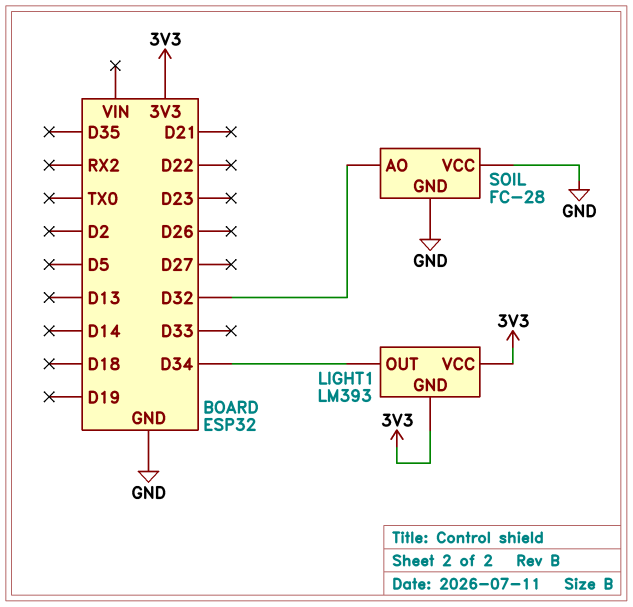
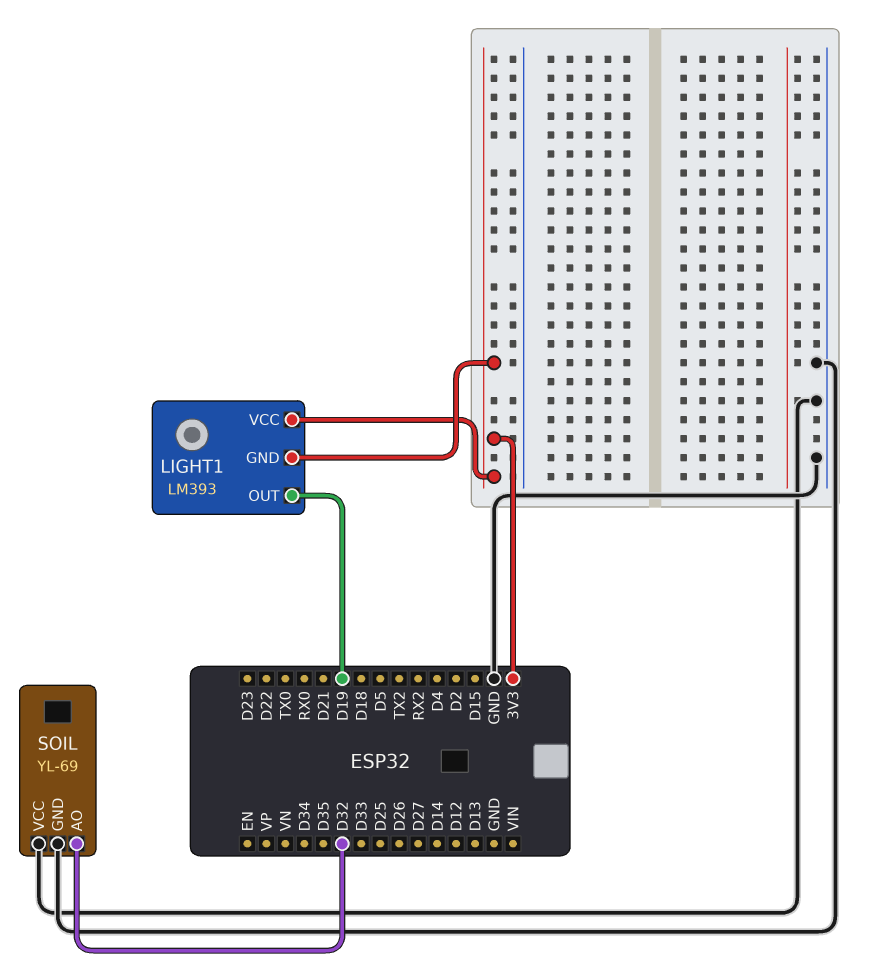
LIGHT1 pin OUT: D34 -> D19
SOIL: FC-28 -> YL-69

